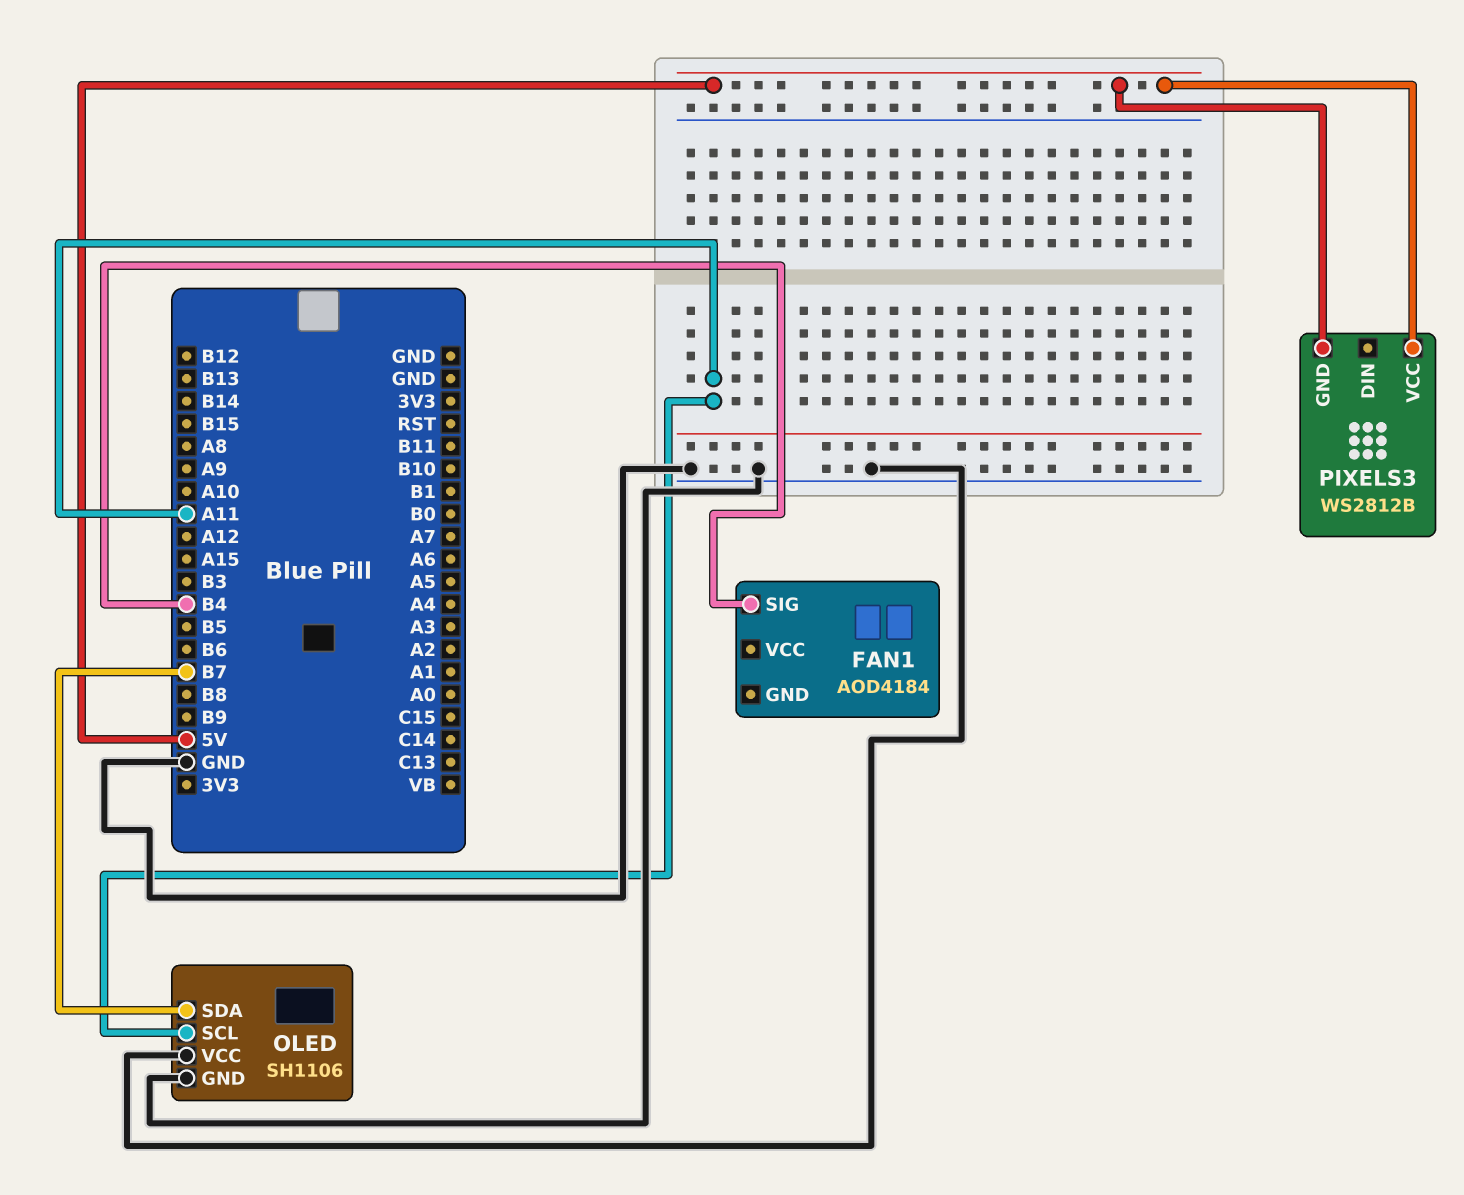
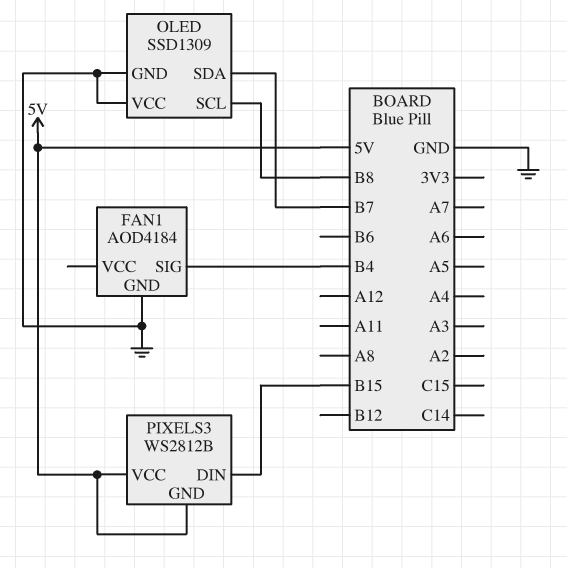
FAN1 pin GND: none -> GND
OLED: SH1106 -> SSD1309
OLED pin SCL: A11 -> B8
PIXELS3 pin DIN: none -> B15

